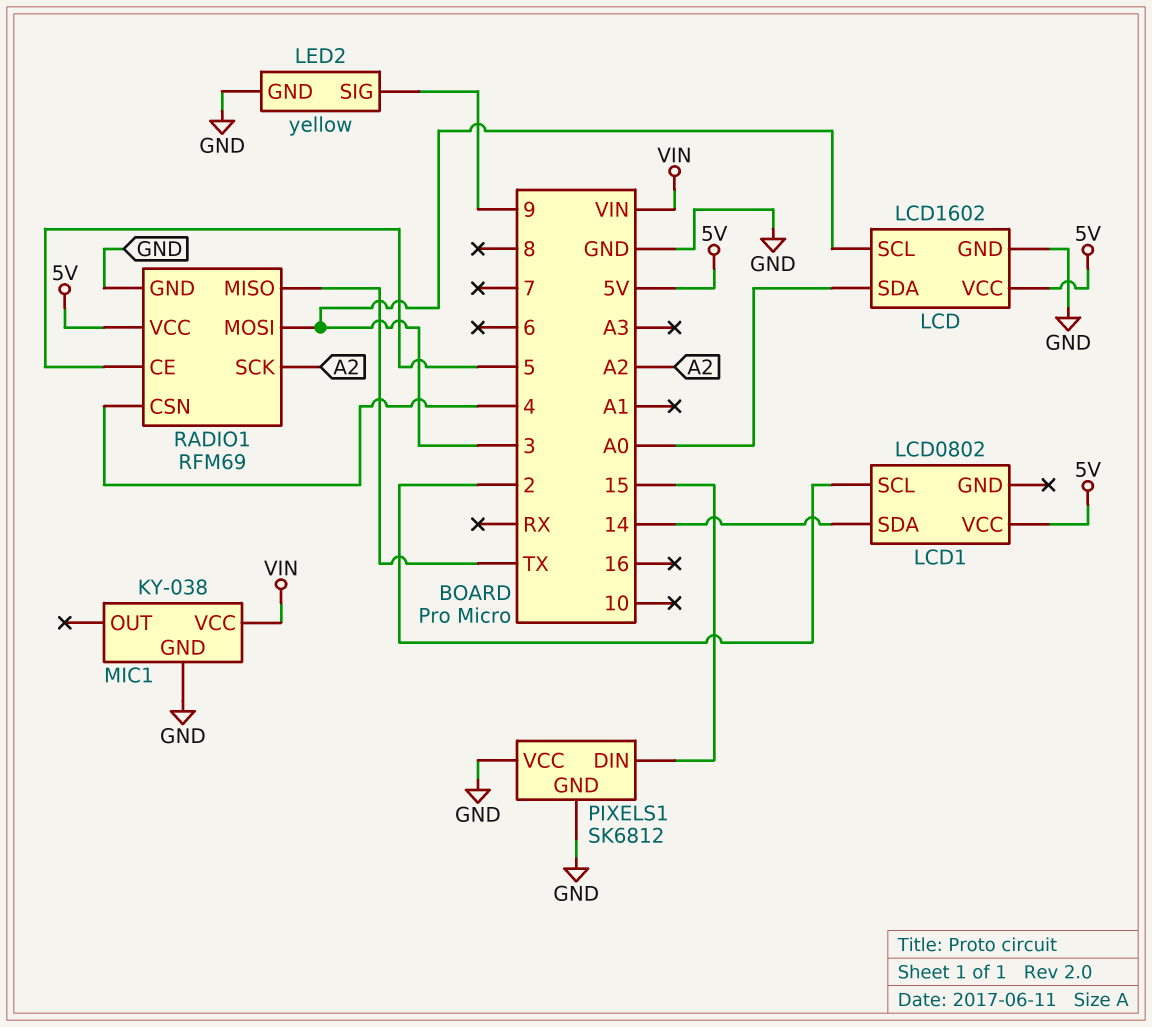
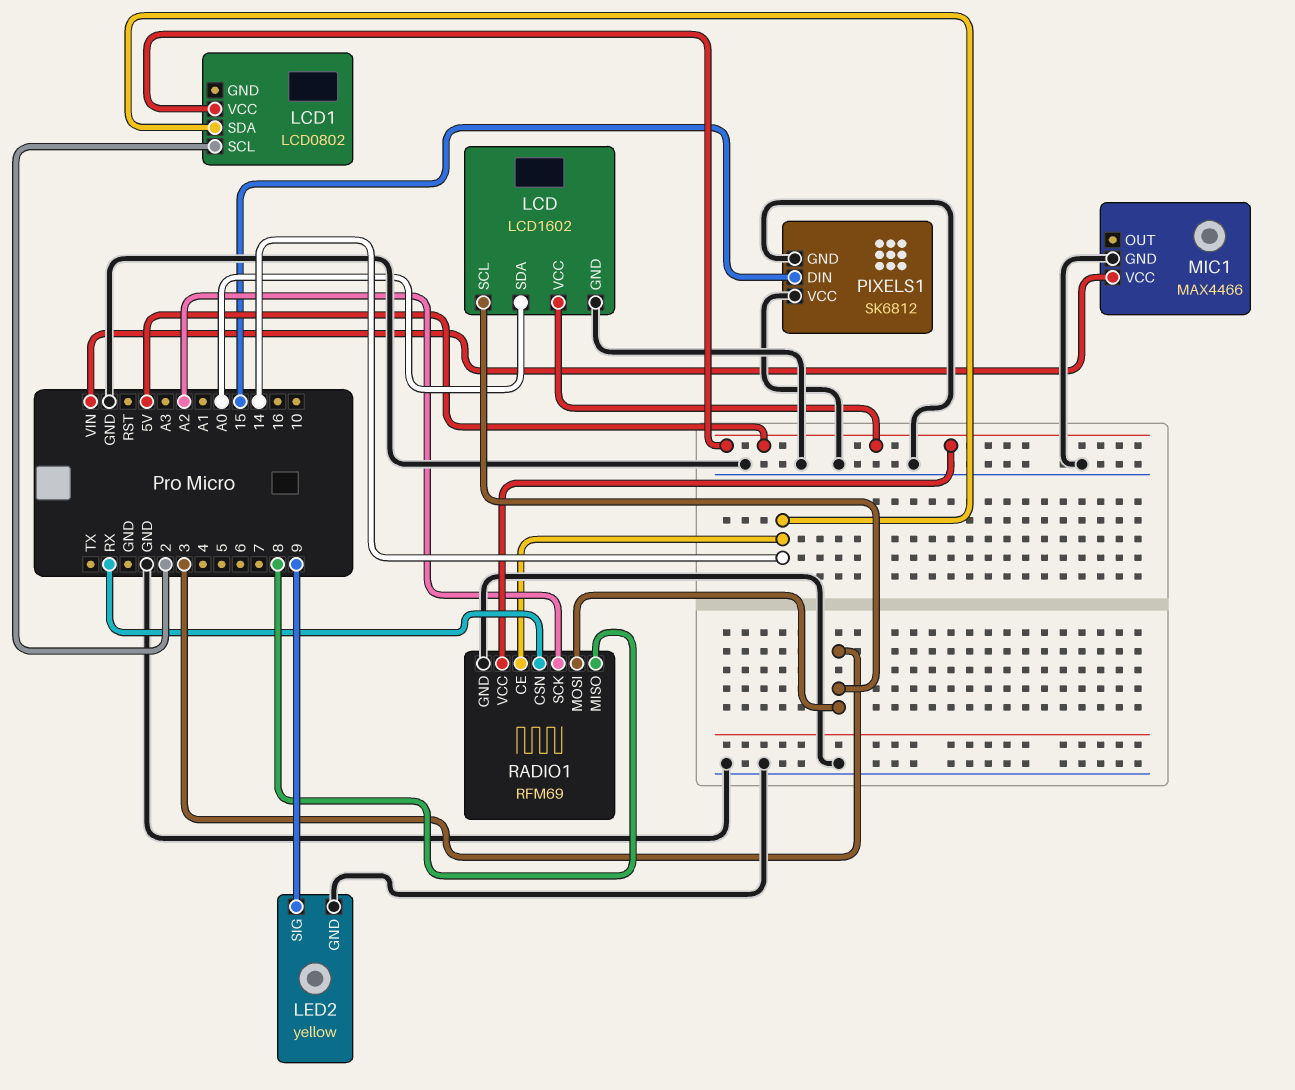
MIC1: KY-038 -> MAX4466
RADIO1 pin CE: 5 -> 14
RADIO1 pin CSN: 4 -> RX
RADIO1 pin MISO: TX -> 8

